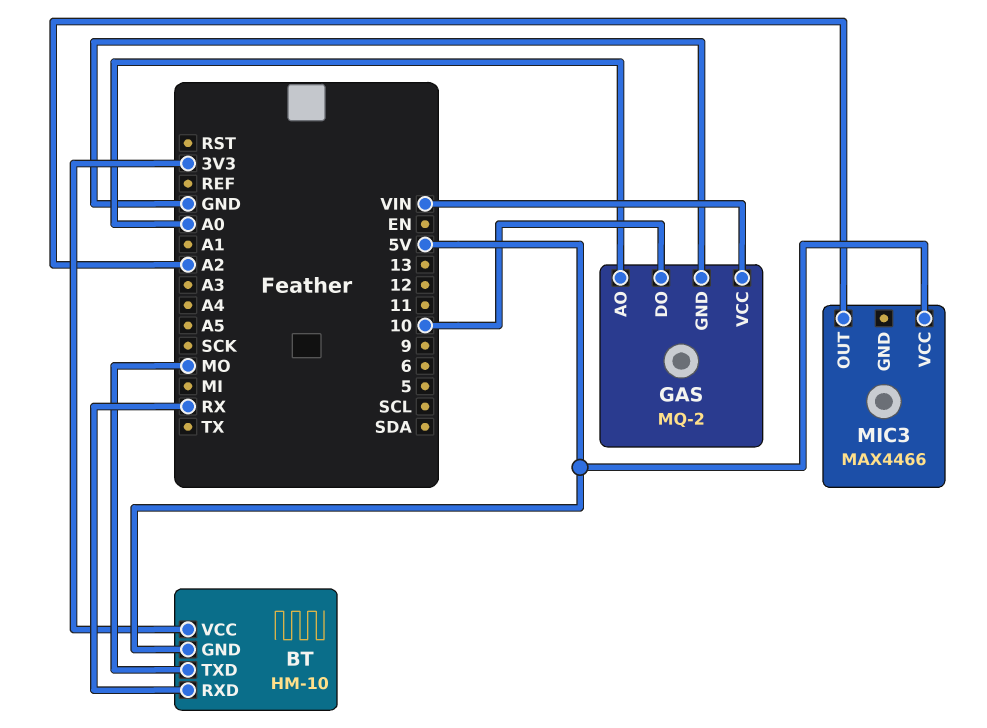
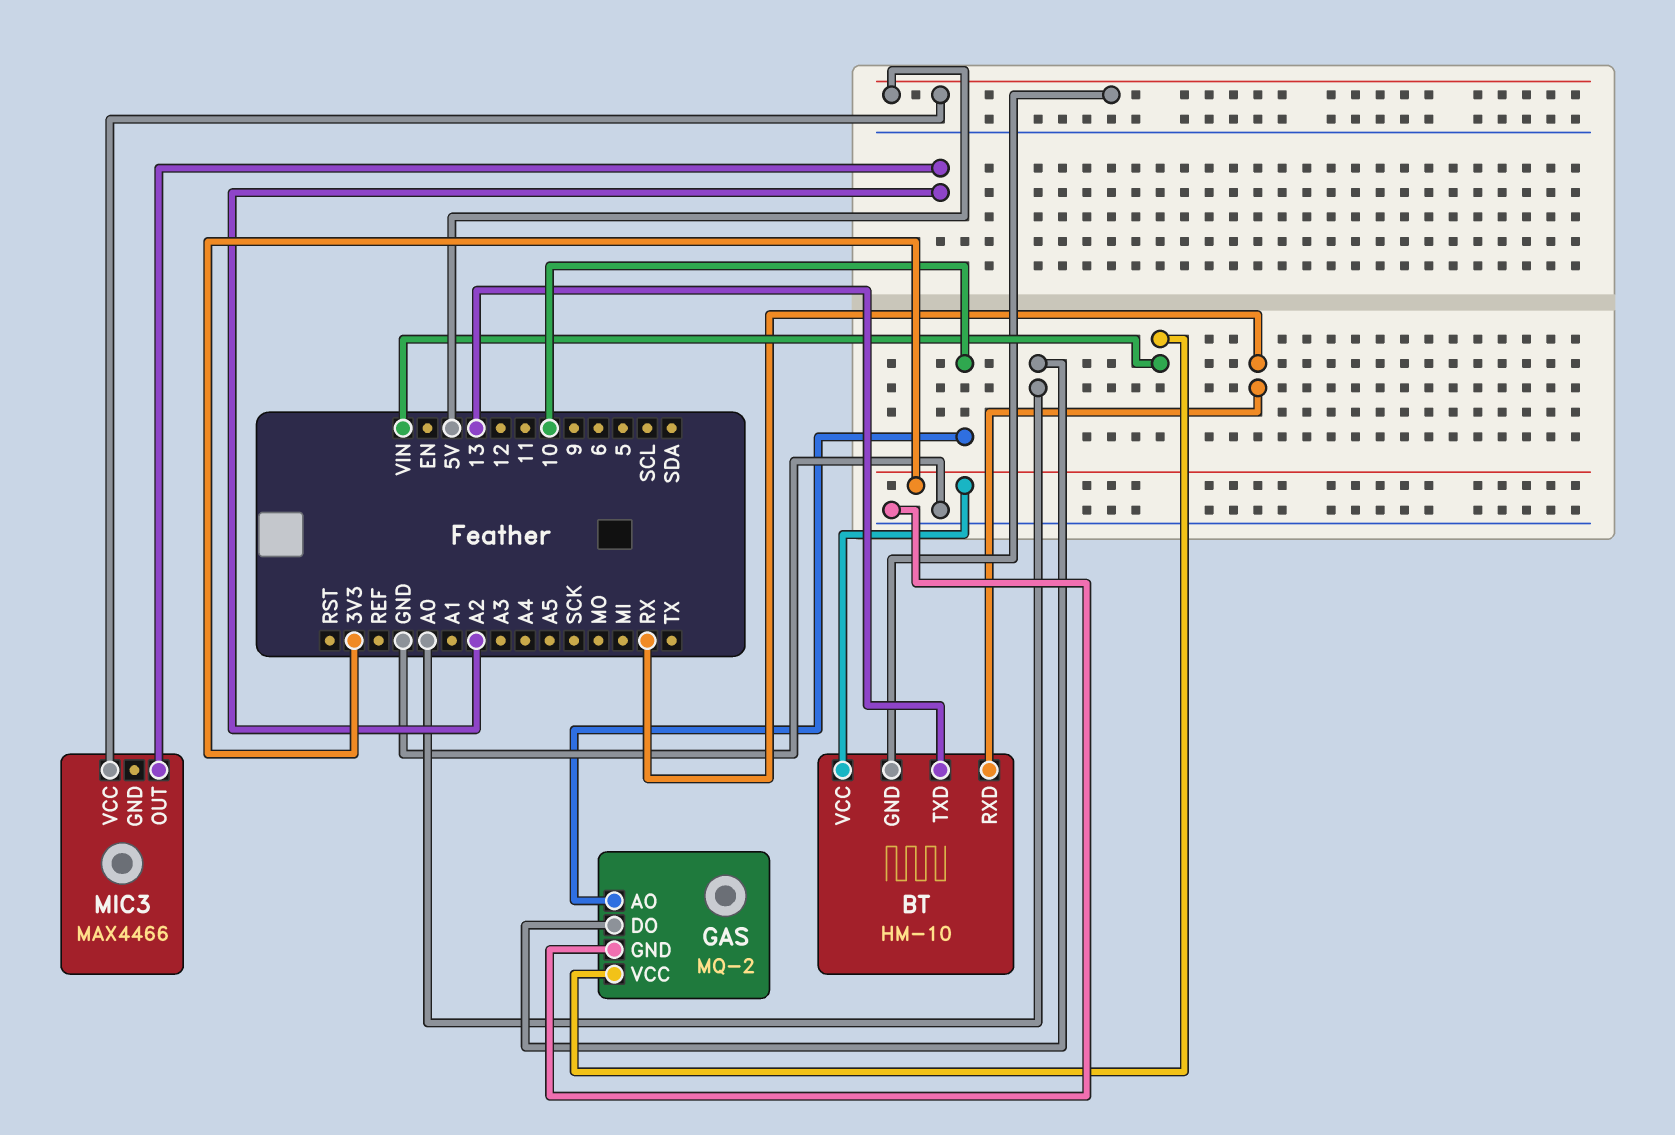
BT pin TXD: MO -> 13
GAS pin AO: A0 -> 10
GAS pin DO: 10 -> A0

